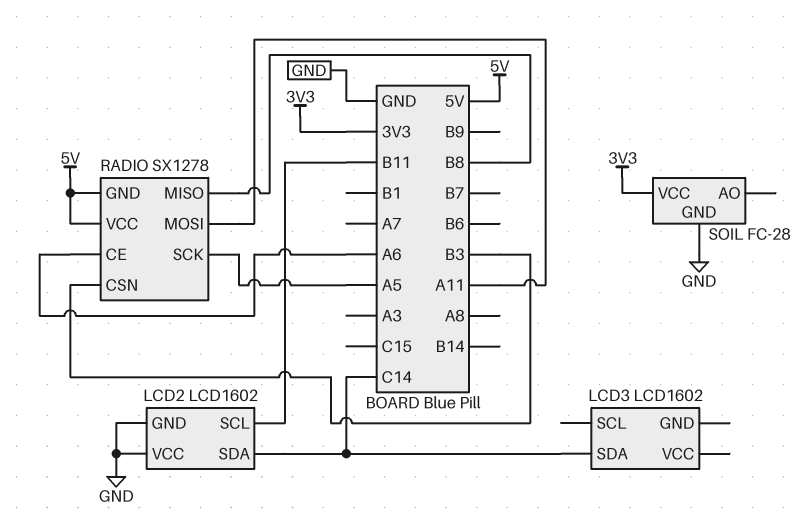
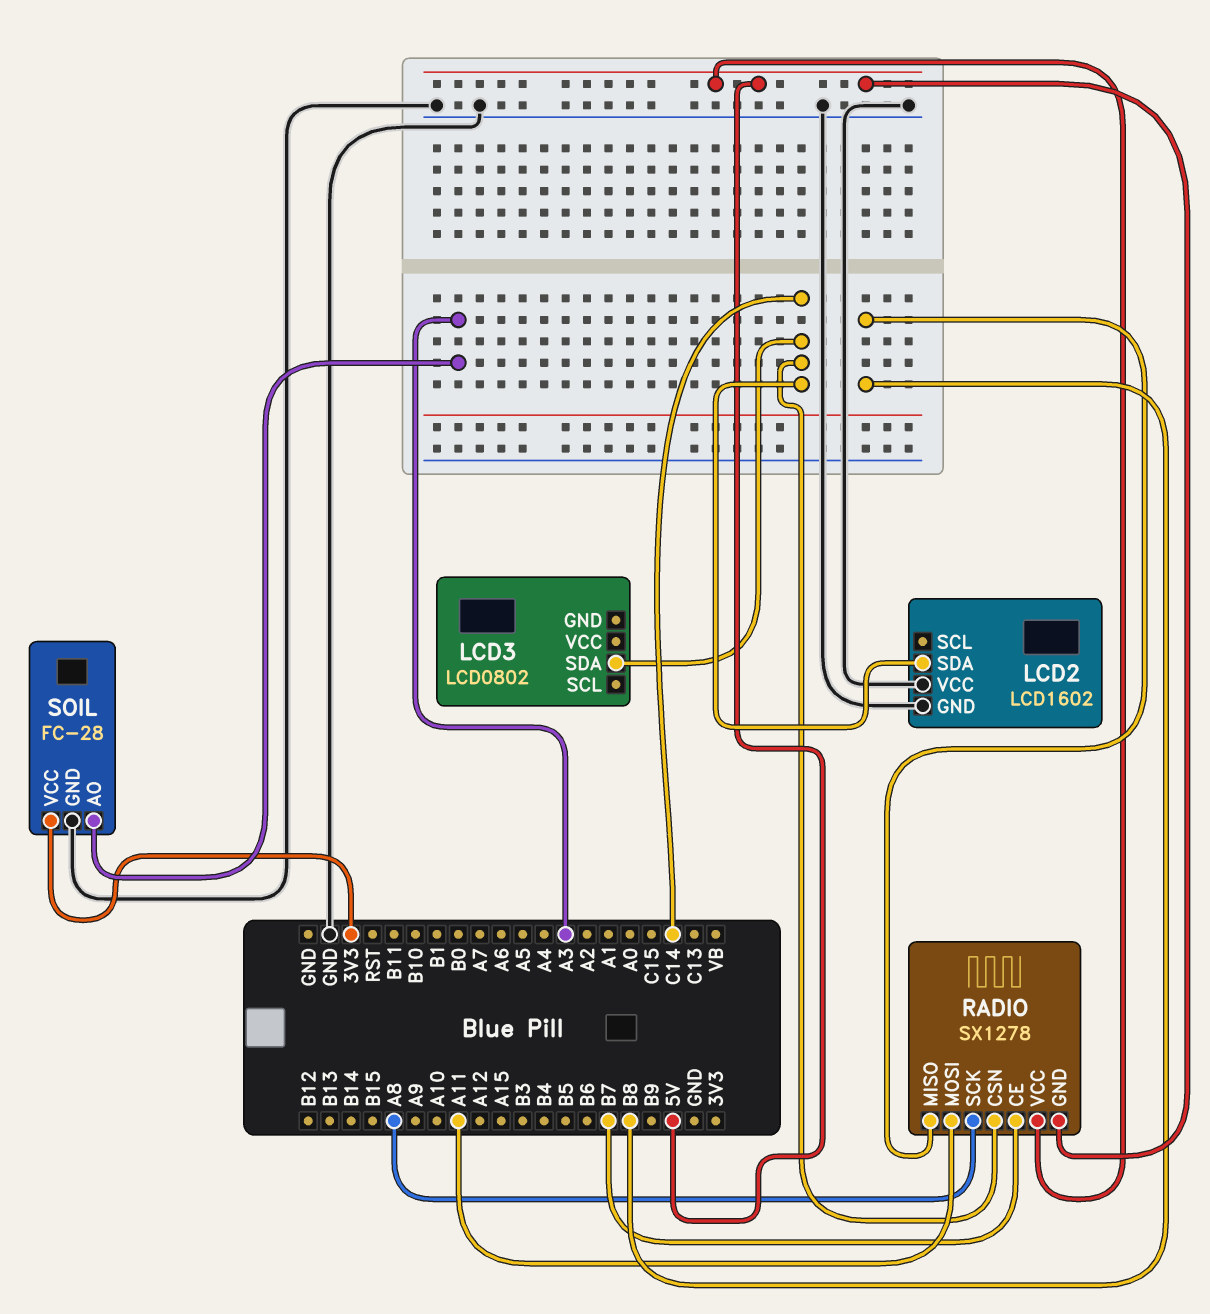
LCD2 pin SCL: B11 -> none
LCD3: LCD1602 -> LCD0802
RADIO pin CE: A6 -> B7
RADIO pin CSN: B3 -> C14
RADIO pin SCK: A5 -> A8
SOIL pin AO: none -> A3

